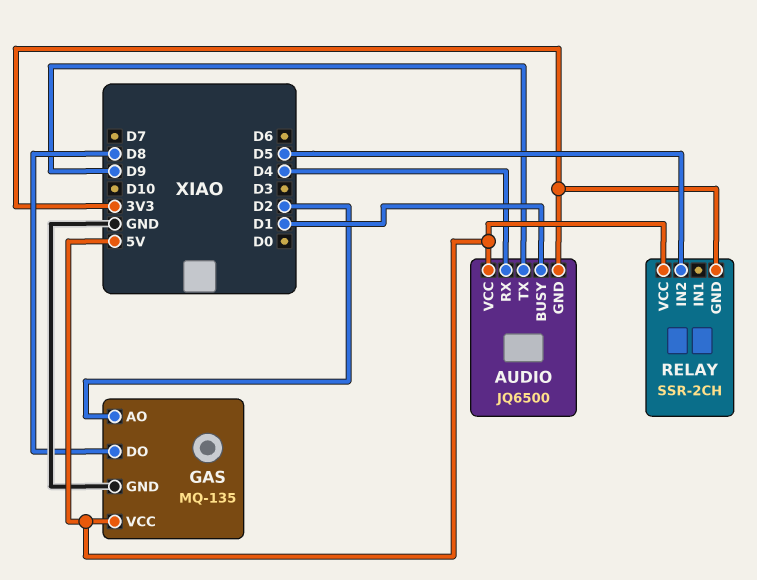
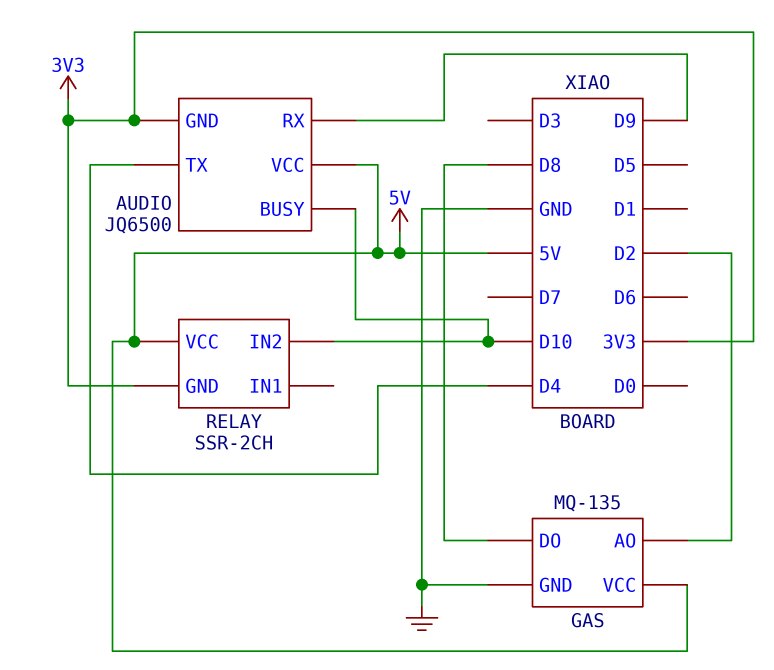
AUDIO pin BUSY: D1 -> D10
AUDIO pin RX: D4 -> D9
AUDIO pin TX: D9 -> D4
RELAY pin IN2: D5 -> D10

